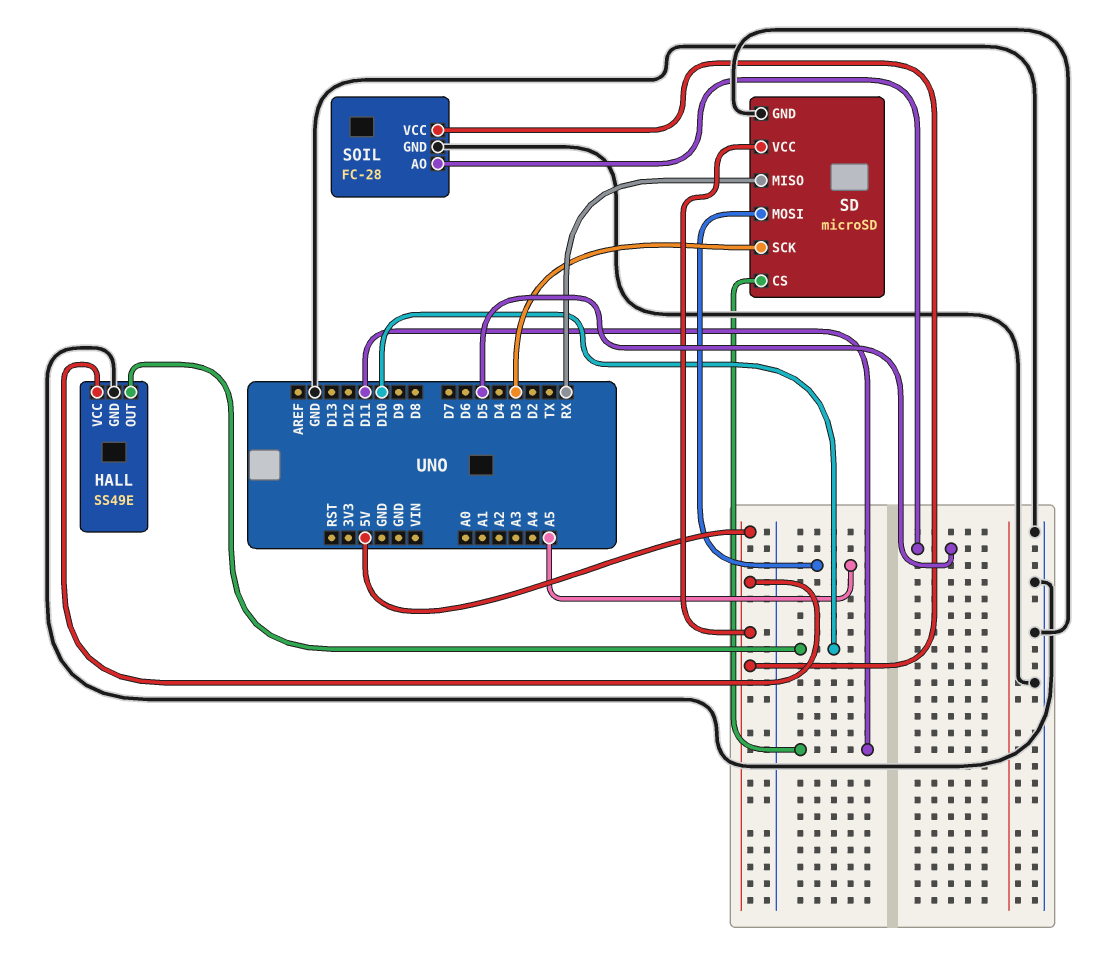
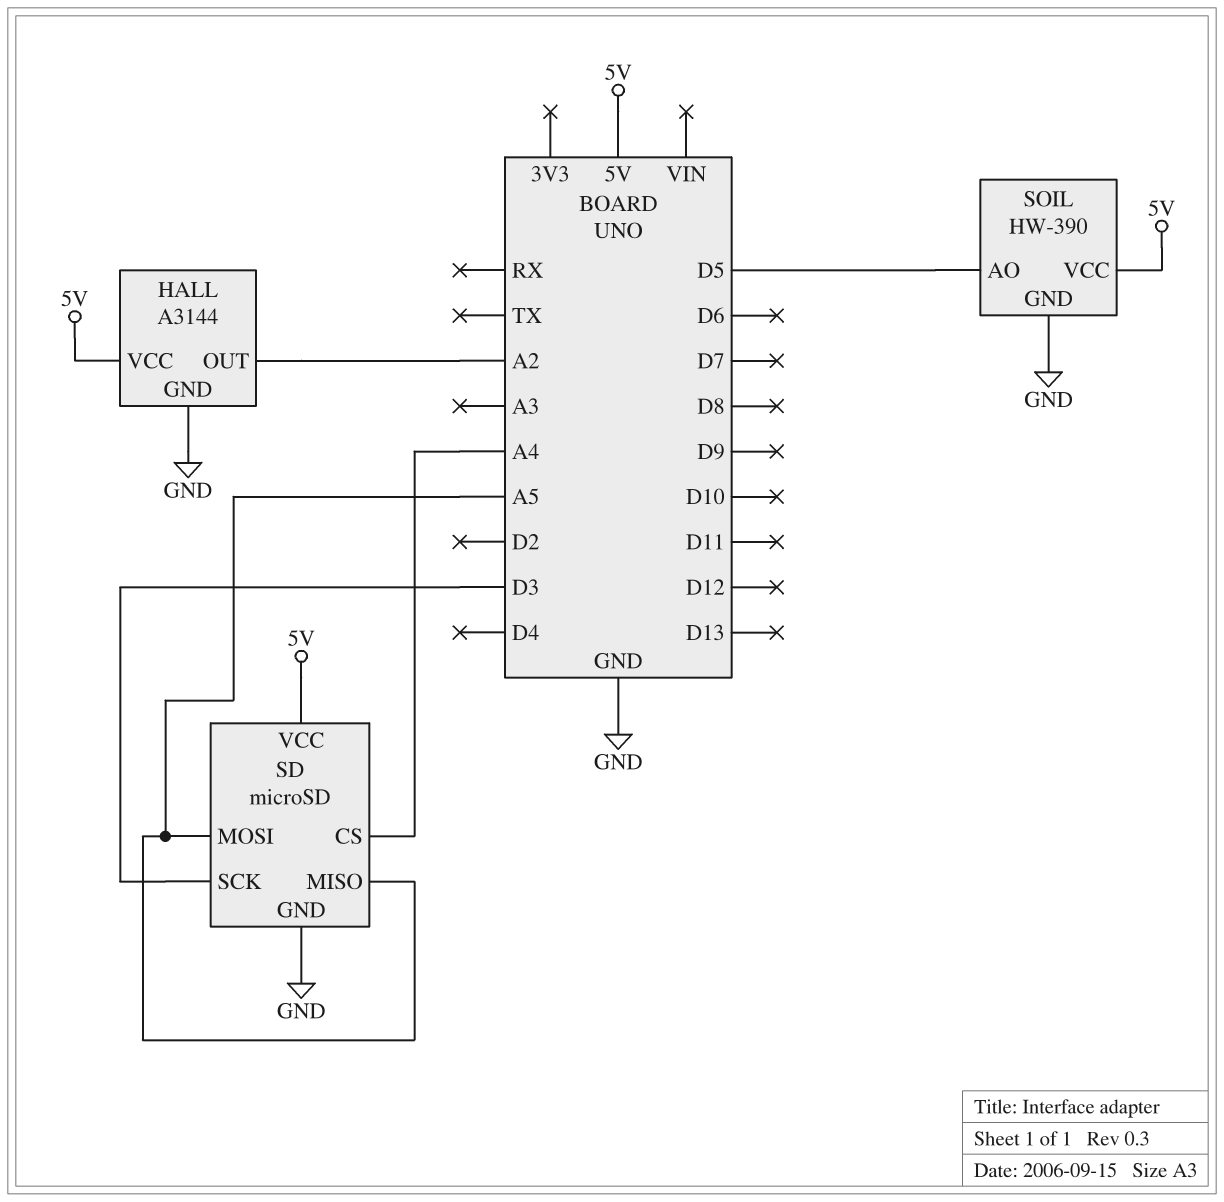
HALL: SS49E -> A3144
HALL pin OUT: D10 -> A2
SD pin CS: D11 -> A4
SD pin MISO: RX -> A5
SOIL: FC-28 -> HW-390

